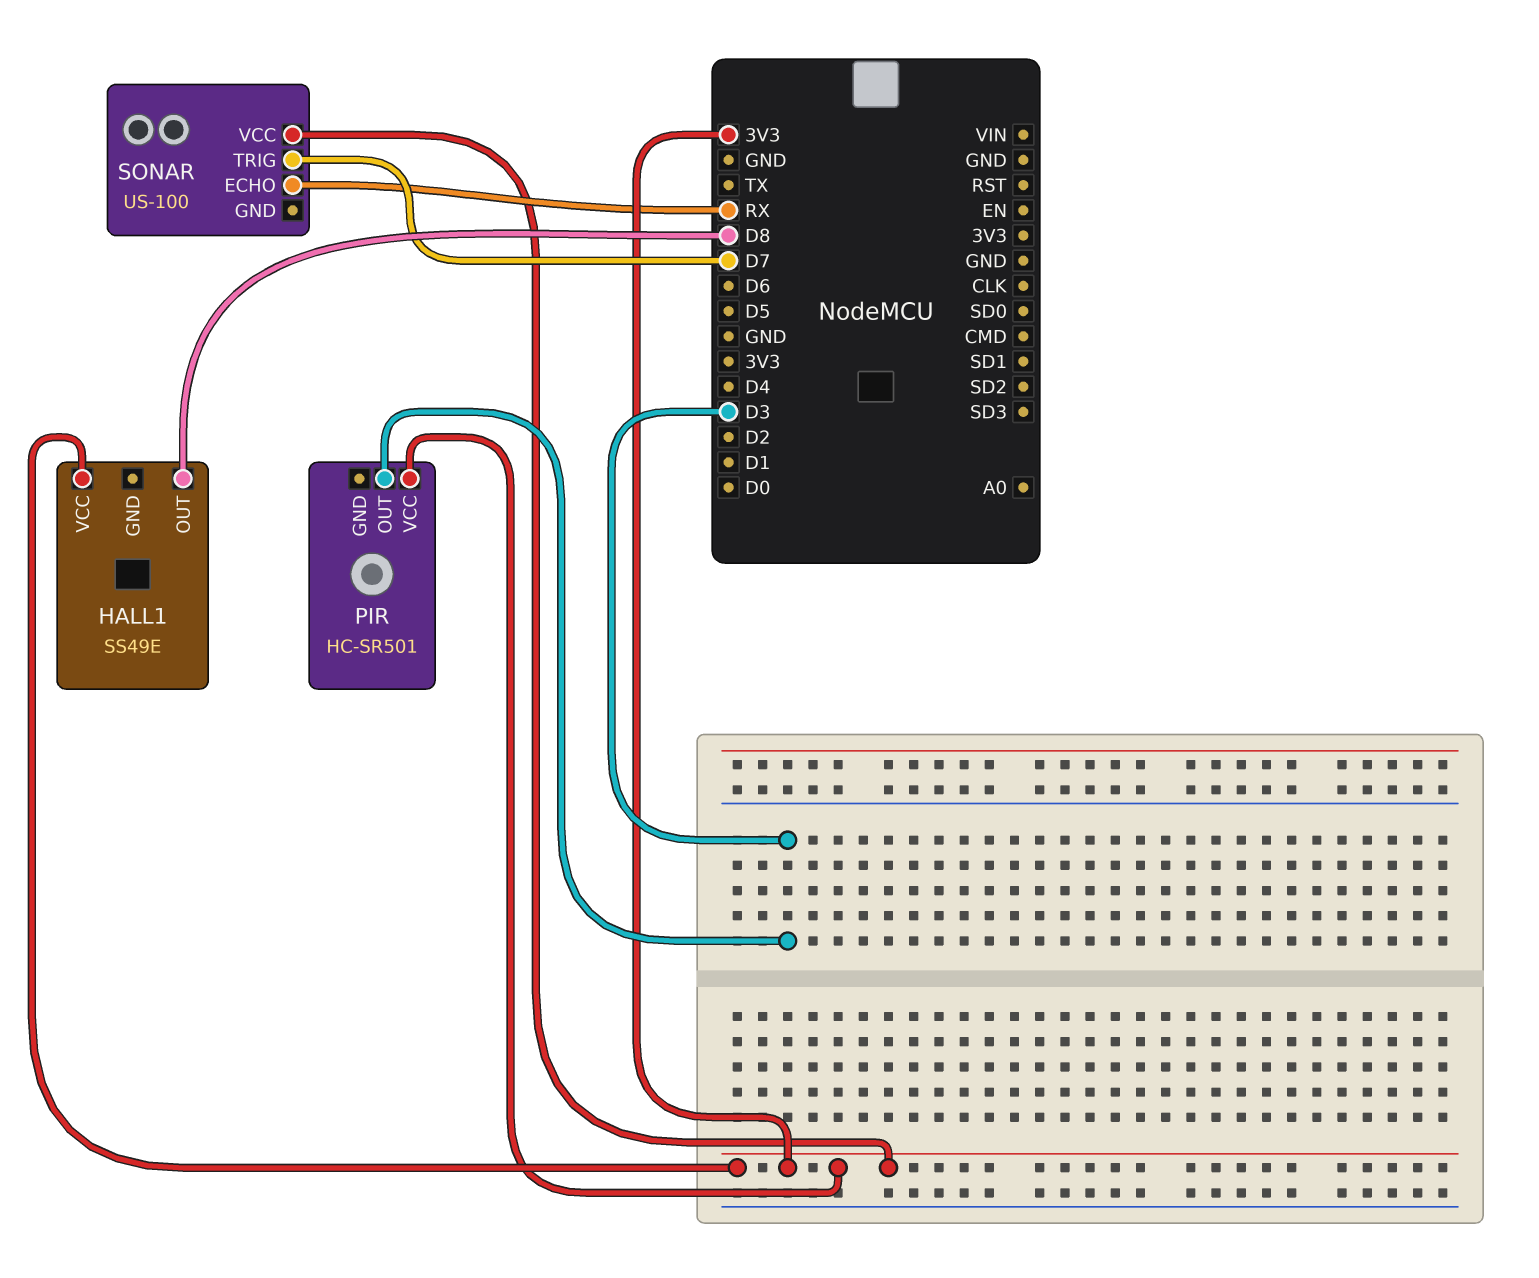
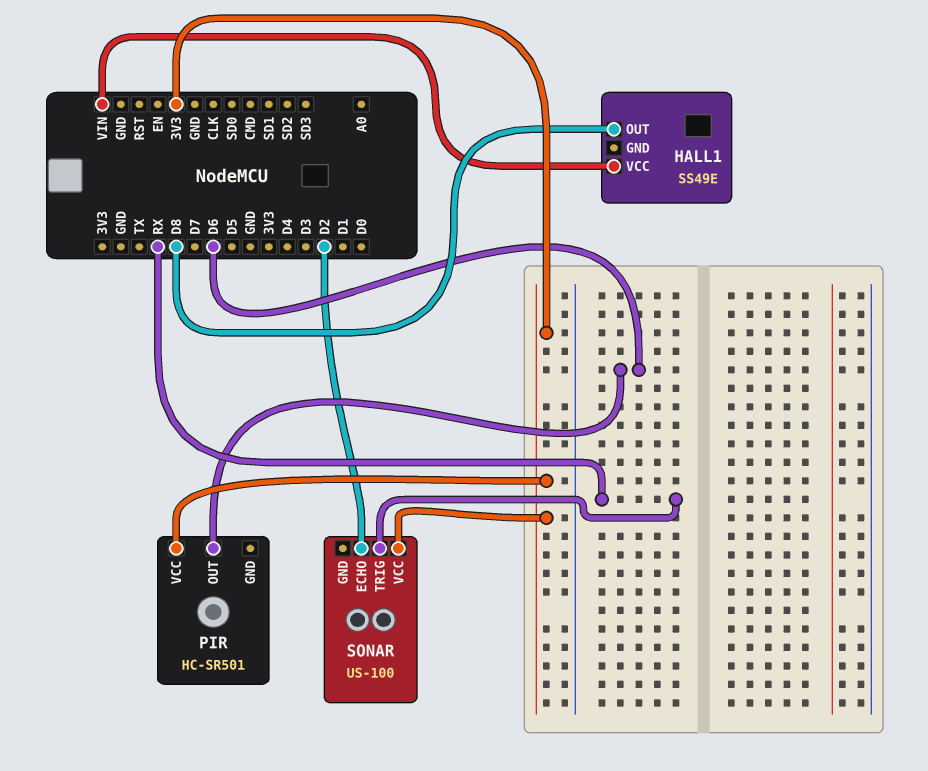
HALL1 pin VCC: 3V3 -> VIN
PIR pin OUT: D3 -> D6
SONAR pin ECHO: RX -> D2
SONAR pin TRIG: D7 -> RX

